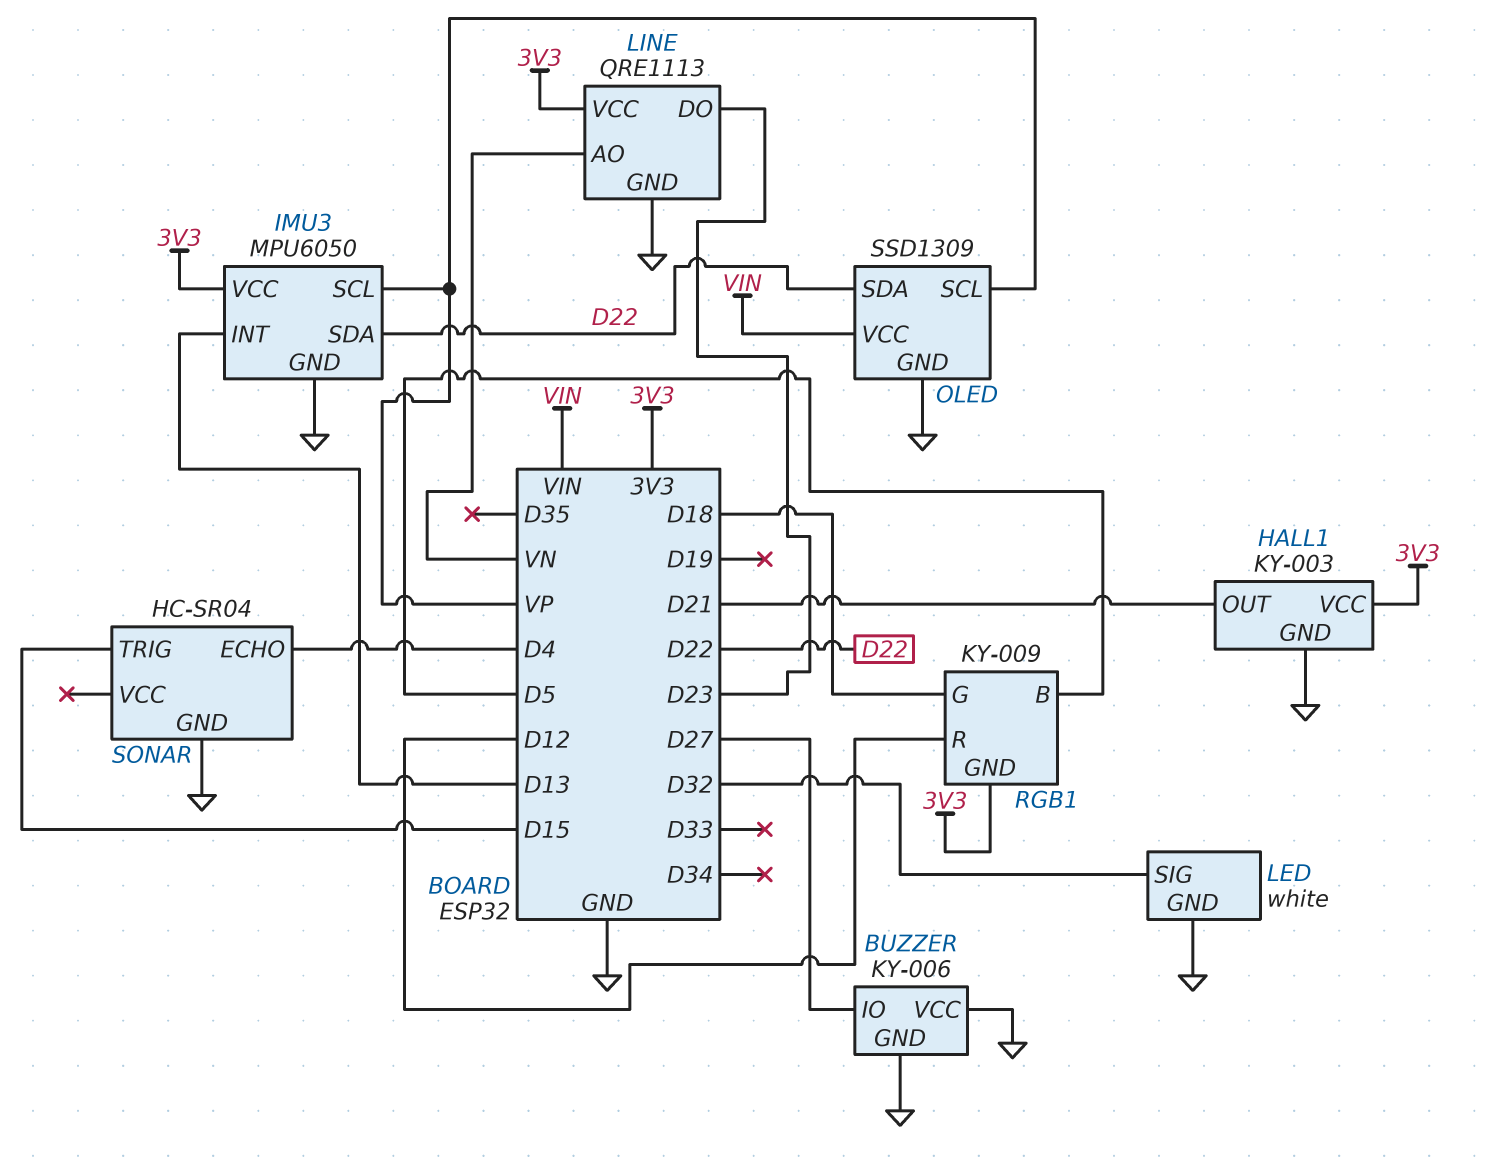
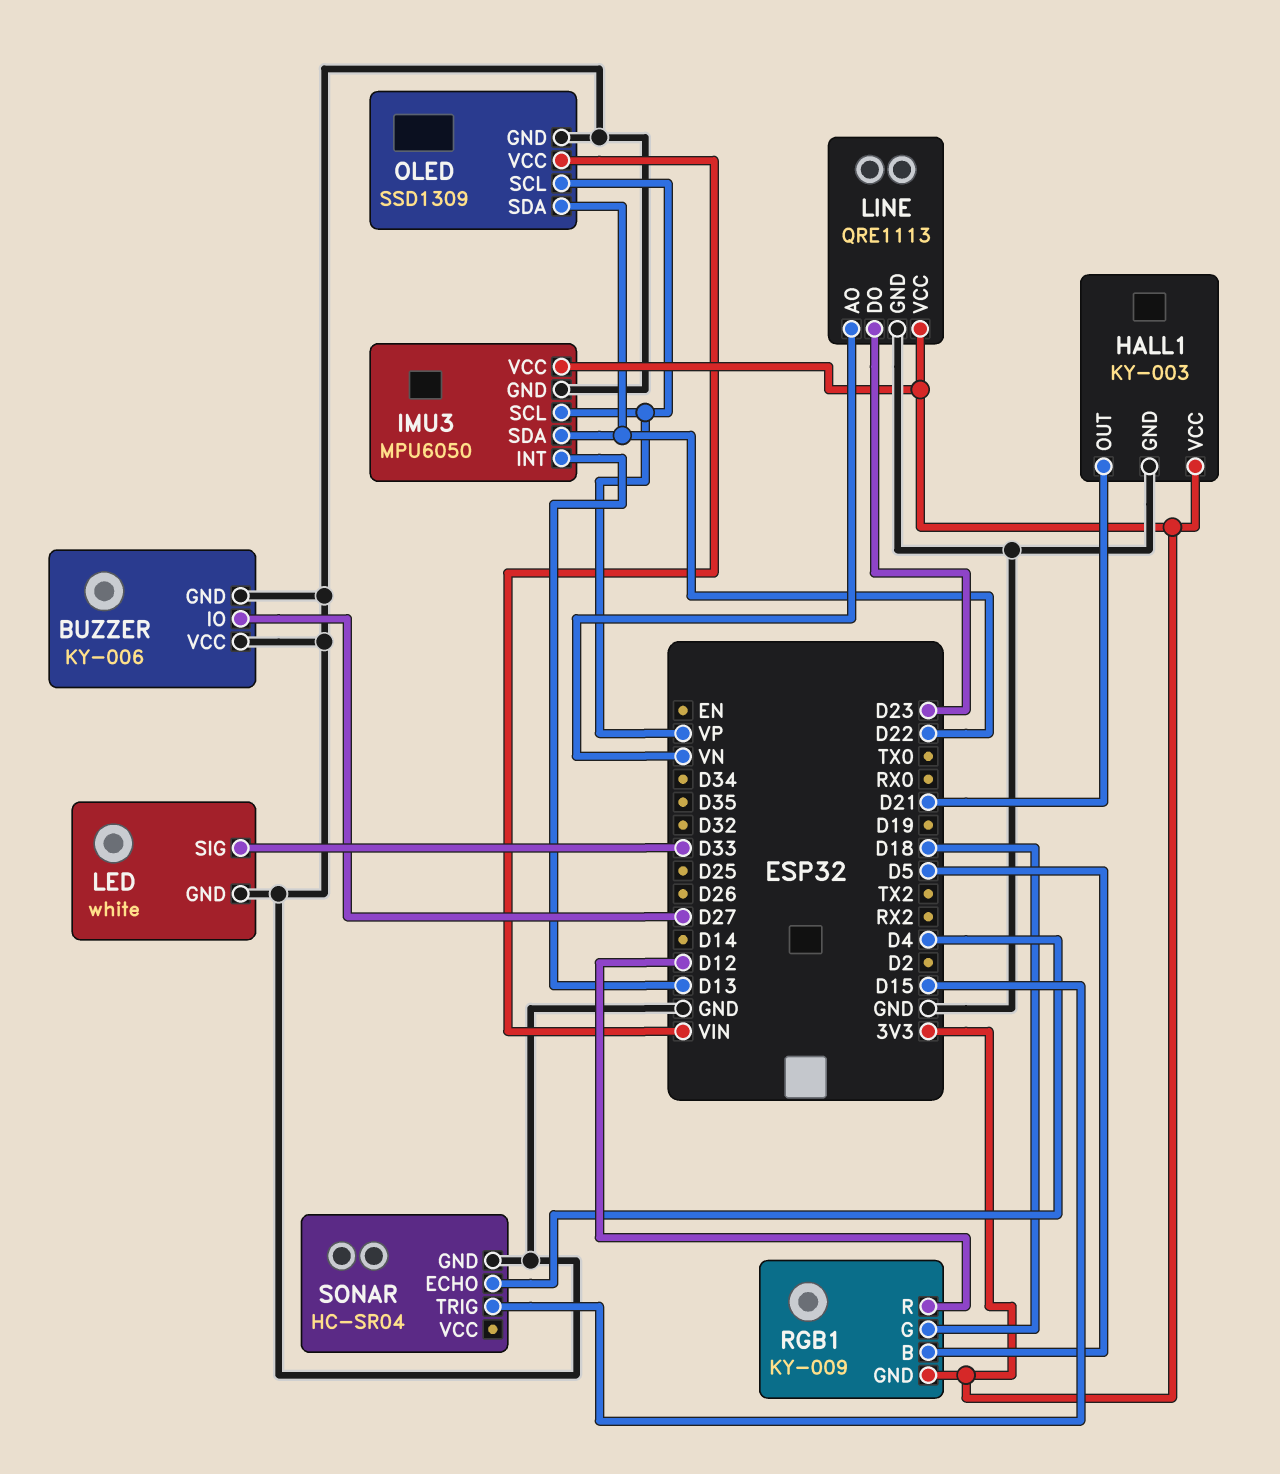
LED pin SIG: D32 -> D33

